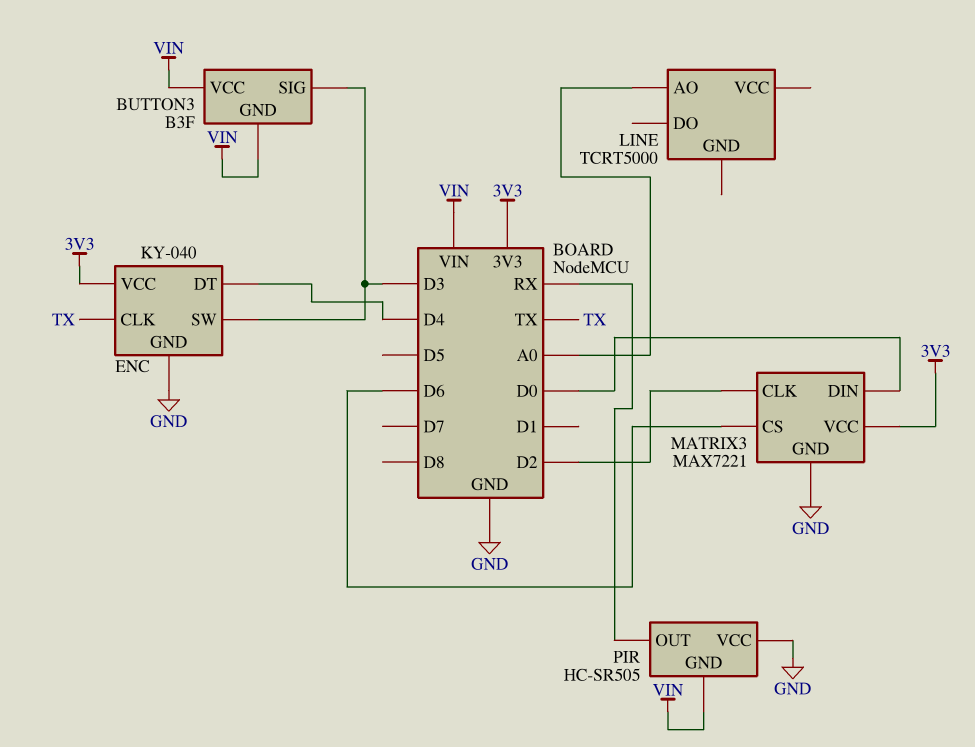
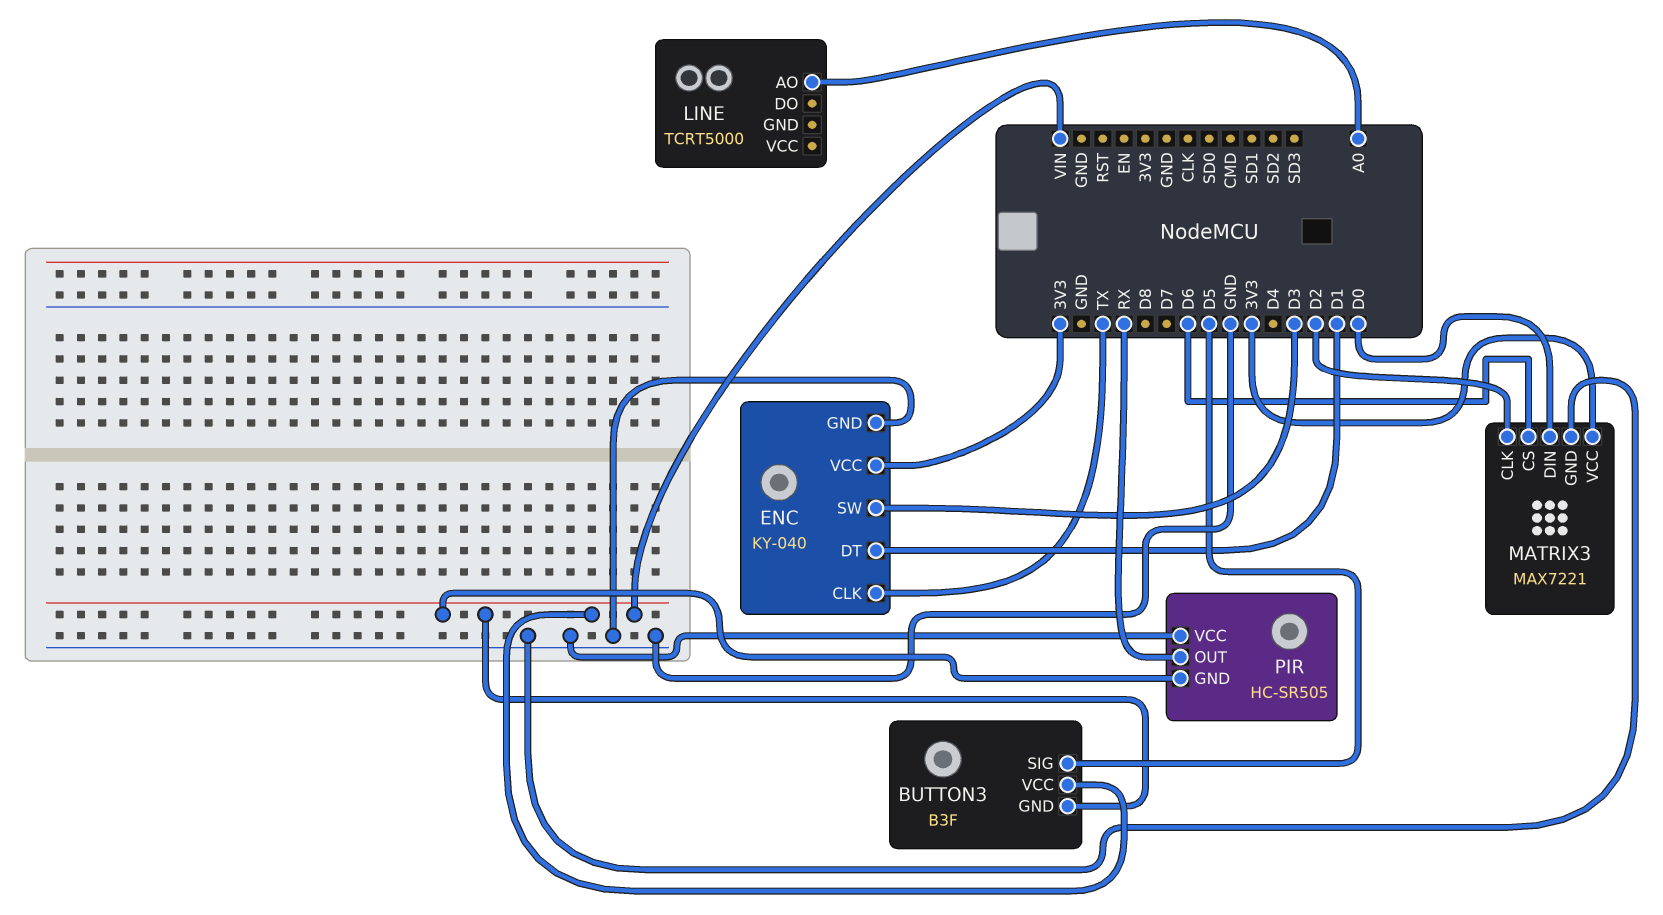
BUTTON3 pin SIG: D3 -> D5
ENC pin DT: D4 -> D1

